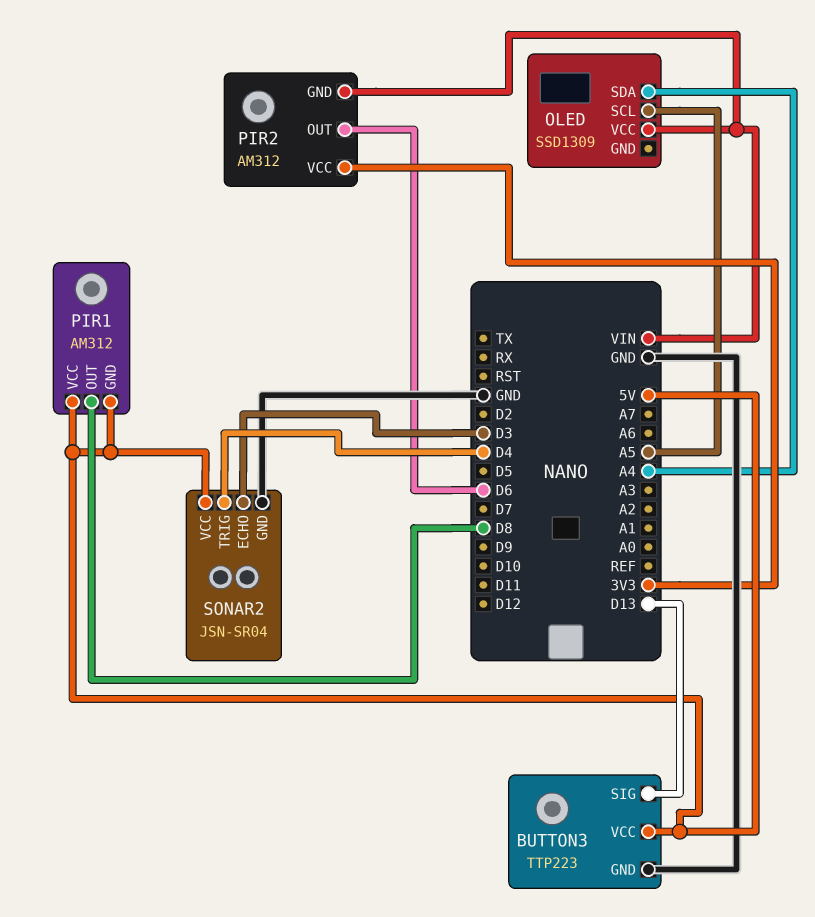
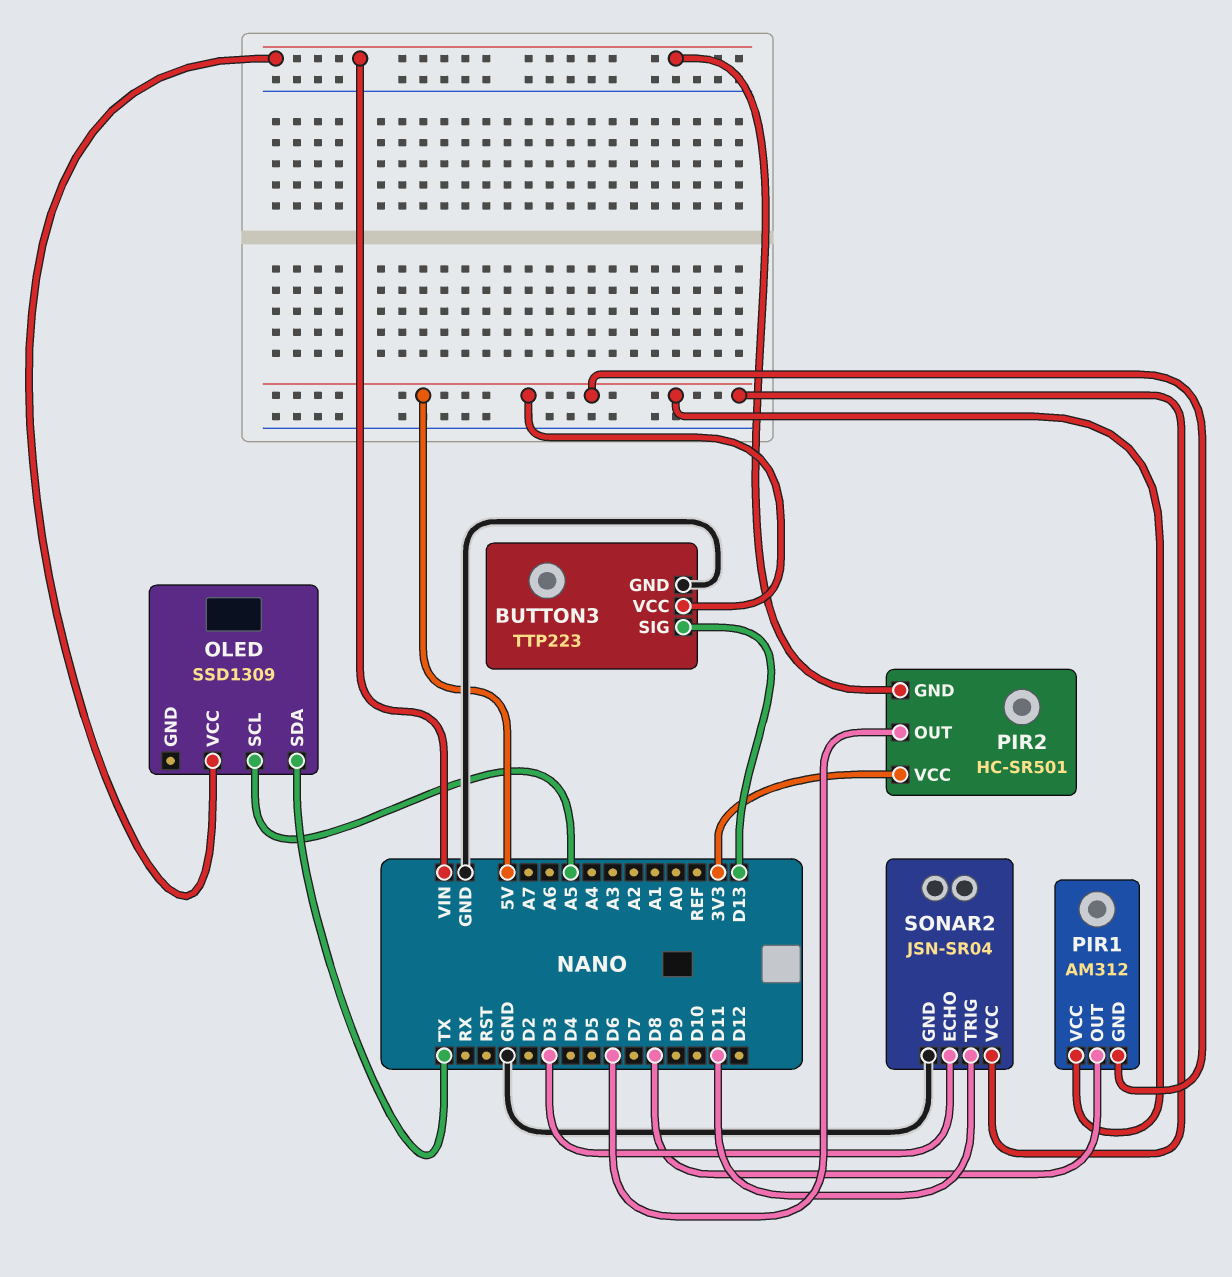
OLED pin SDA: A4 -> TX
PIR2: AM312 -> HC-SR501
SONAR2 pin TRIG: D4 -> D11

